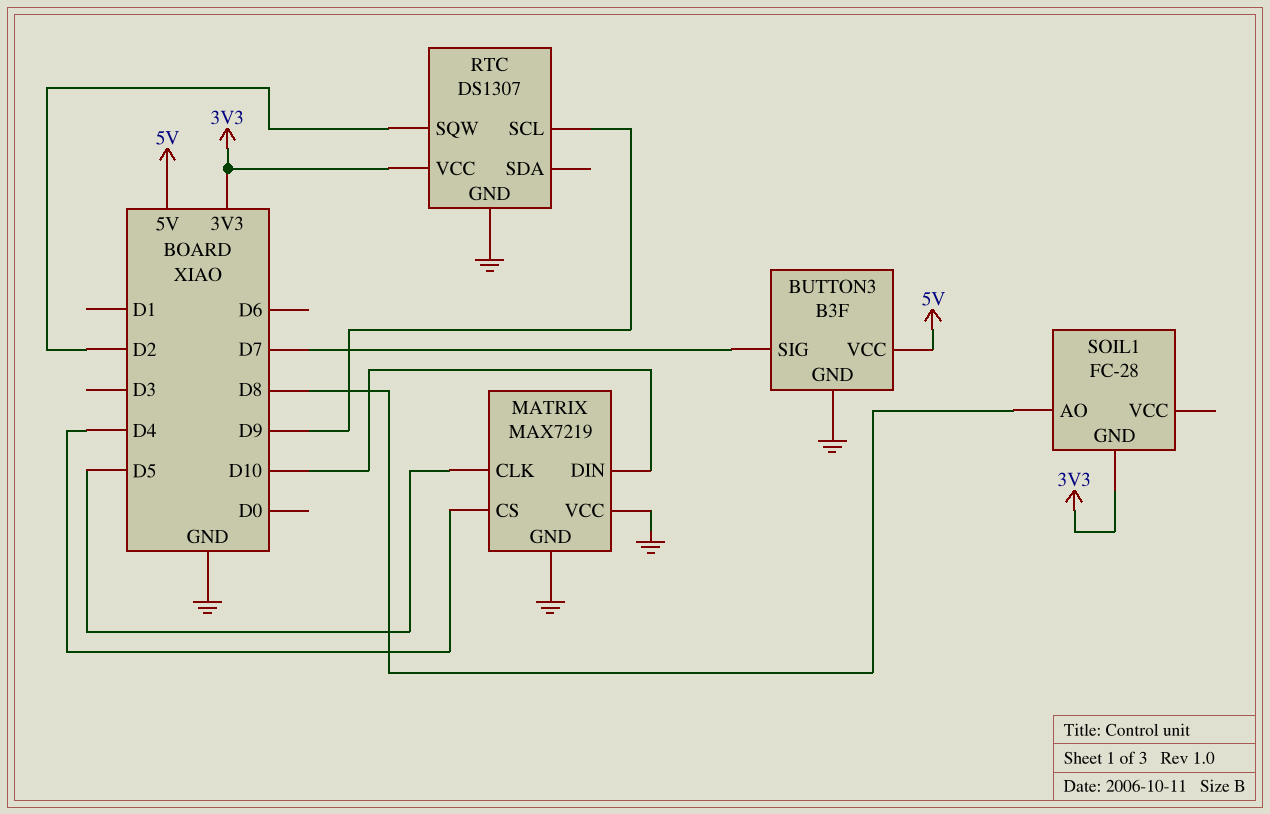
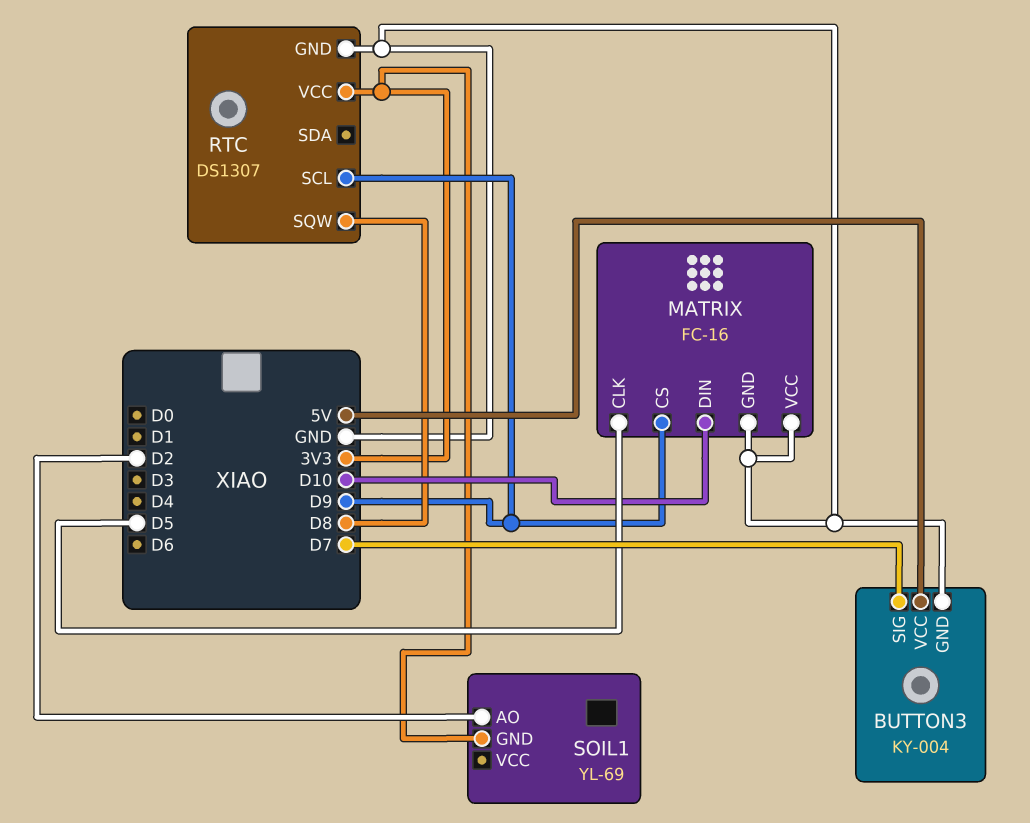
BUTTON3: B3F -> KY-004
MATRIX: MAX7219 -> FC-16
MATRIX pin CS: D4 -> D9
RTC pin SQW: D2 -> D8
SOIL1: FC-28 -> YL-69
SOIL1 pin AO: D8 -> D2

